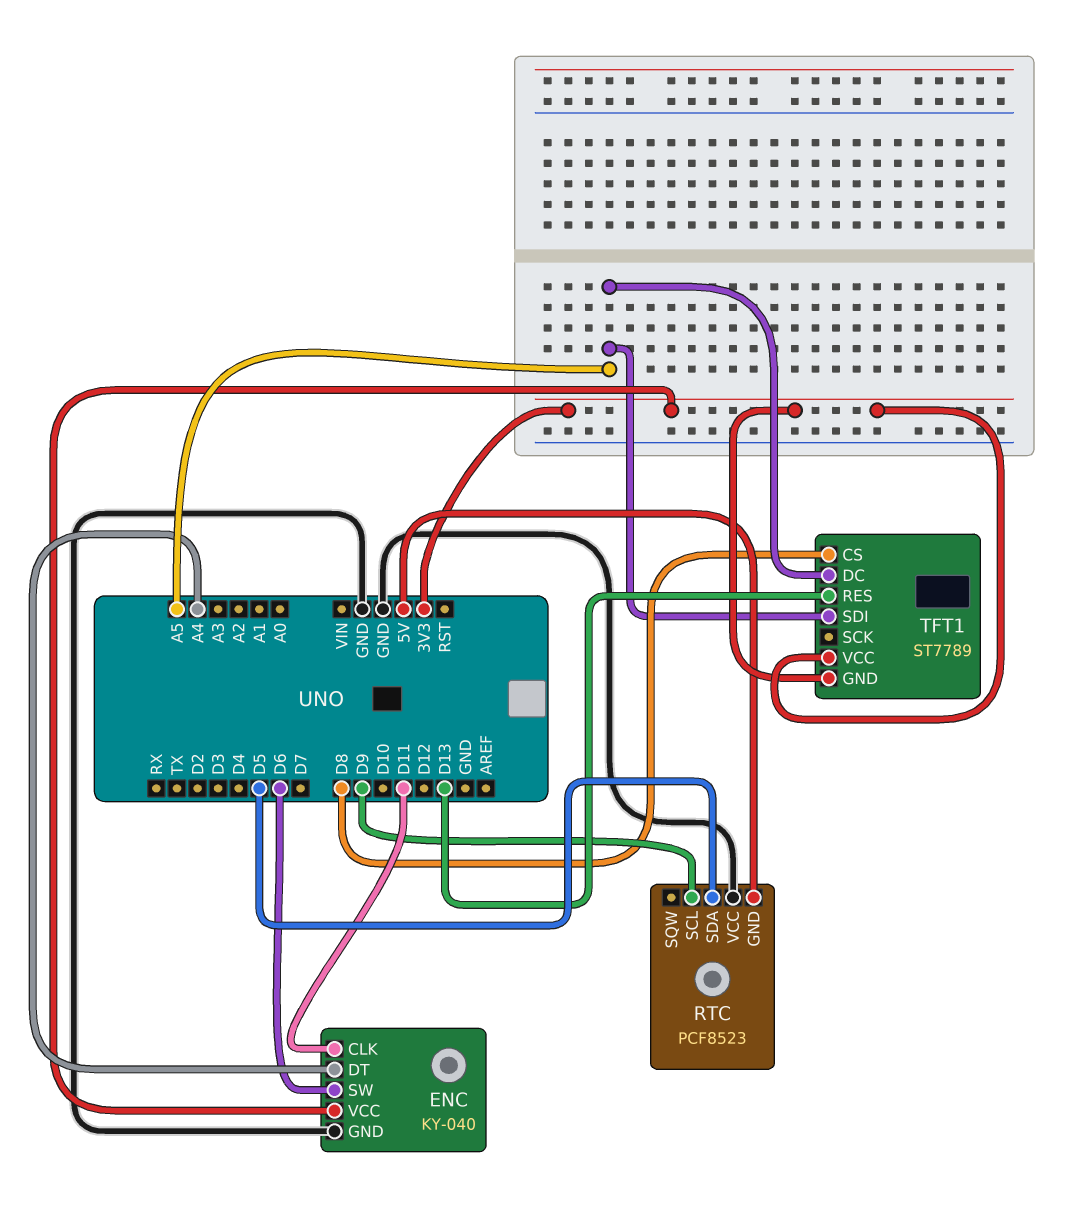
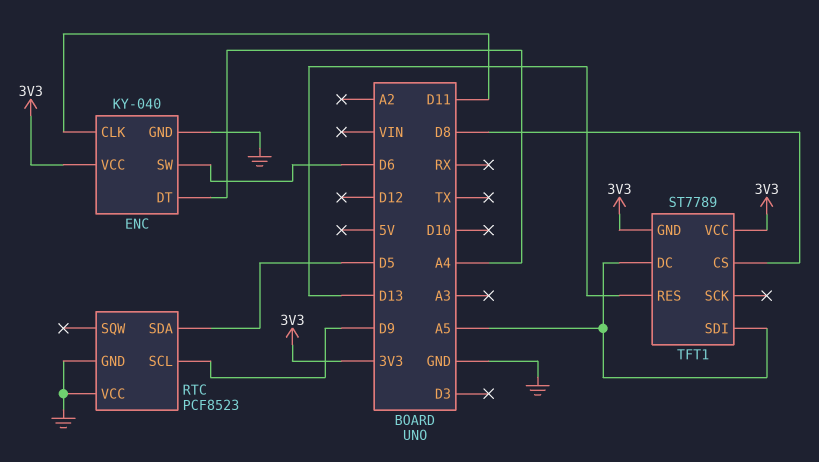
RTC pin GND: 5V -> GND

